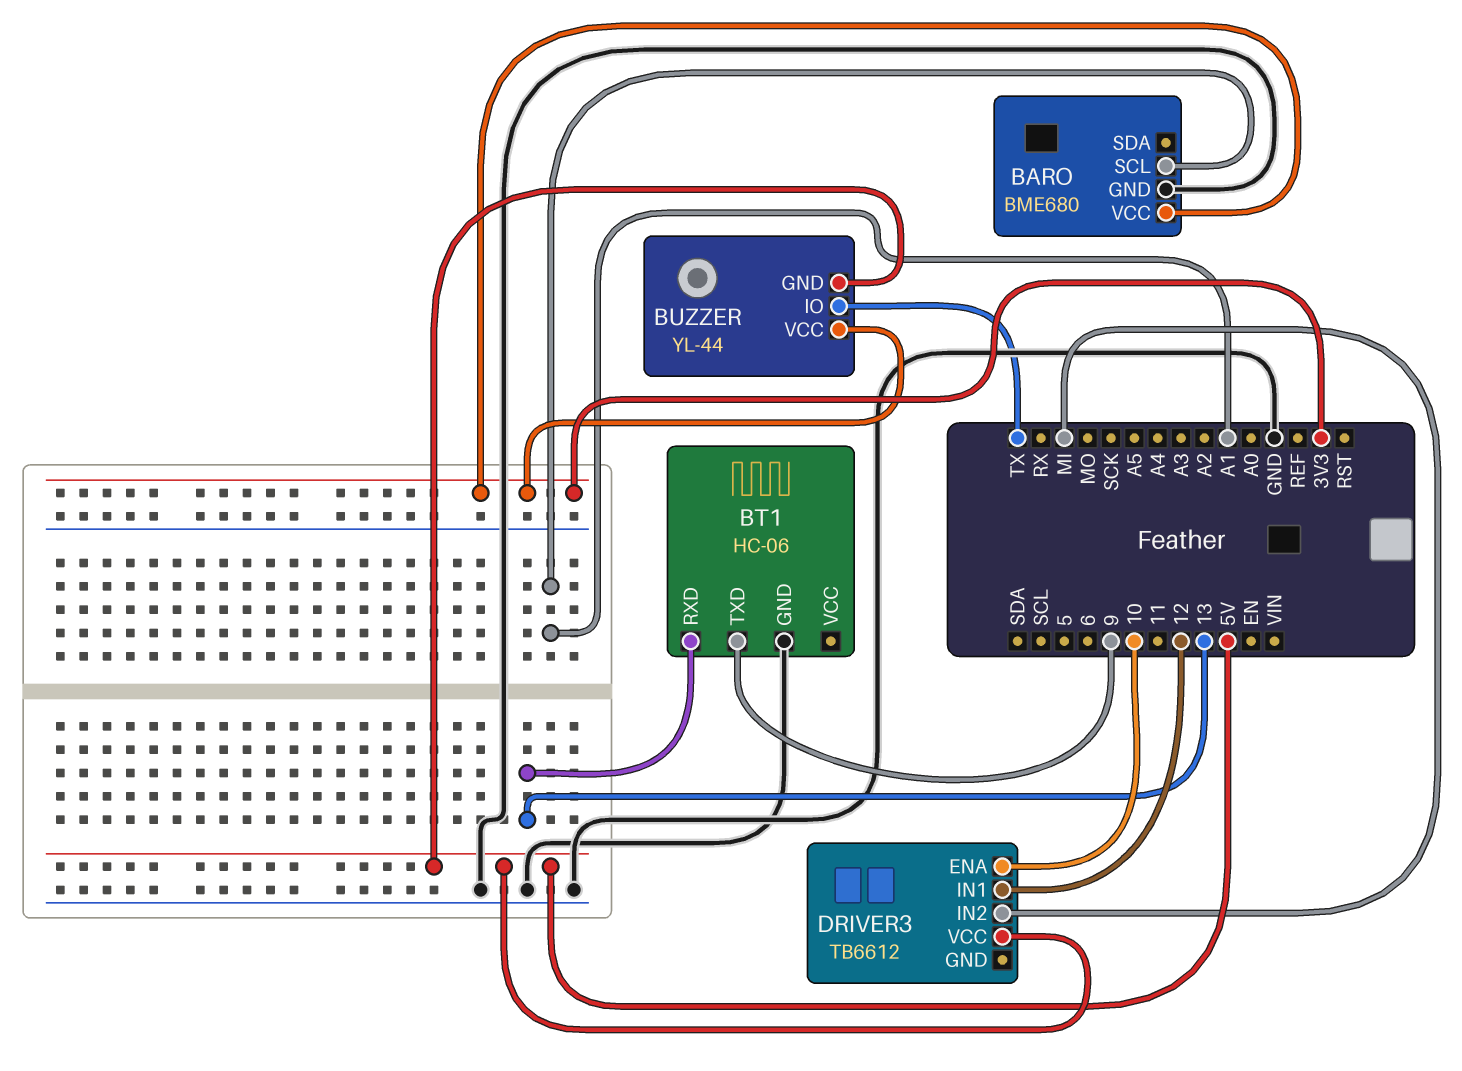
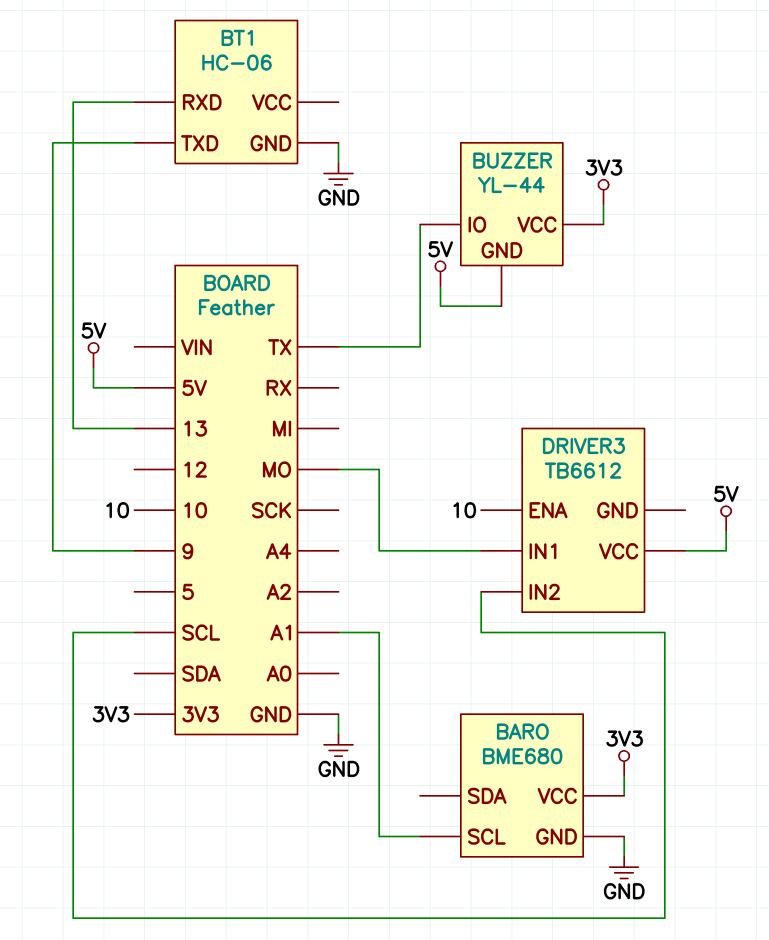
DRIVER3 pin IN1: 12 -> MO
DRIVER3 pin IN2: MI -> SCL

